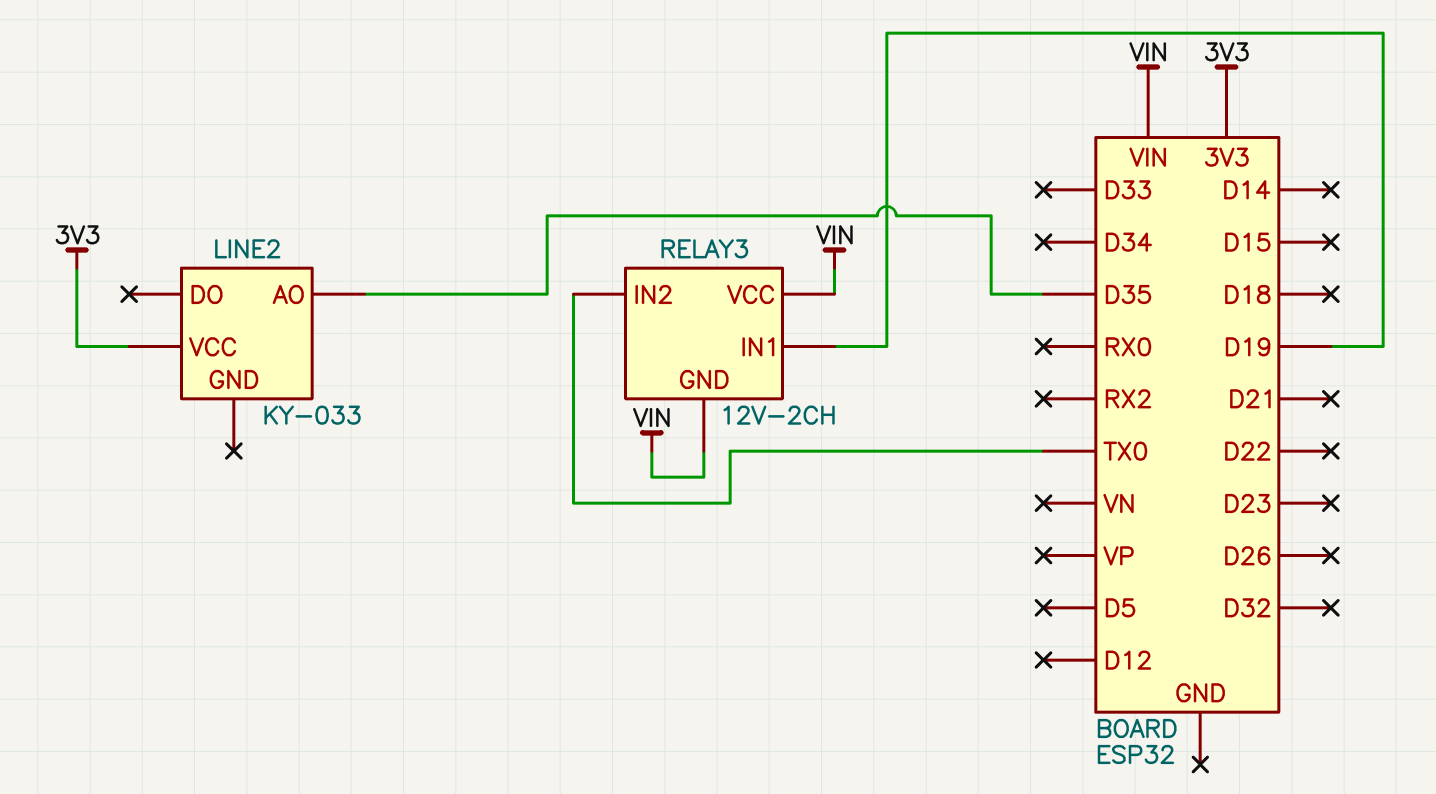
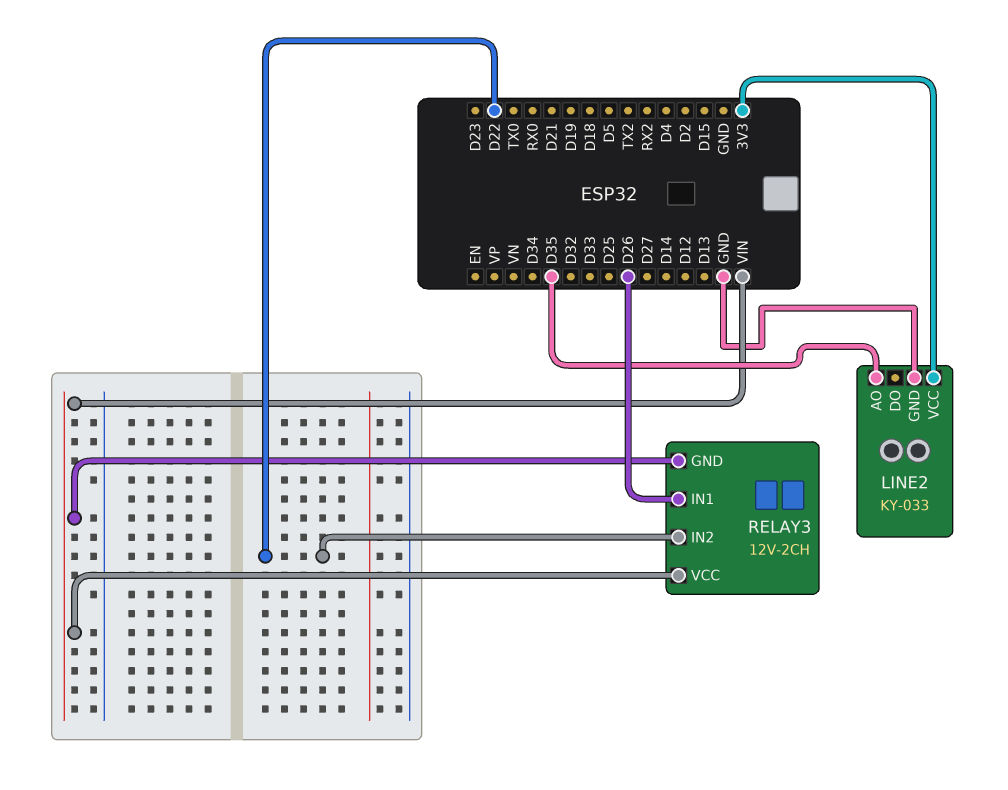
LINE2 pin GND: none -> GND
RELAY3 pin IN1: D19 -> D26
RELAY3 pin IN2: TX0 -> D22

